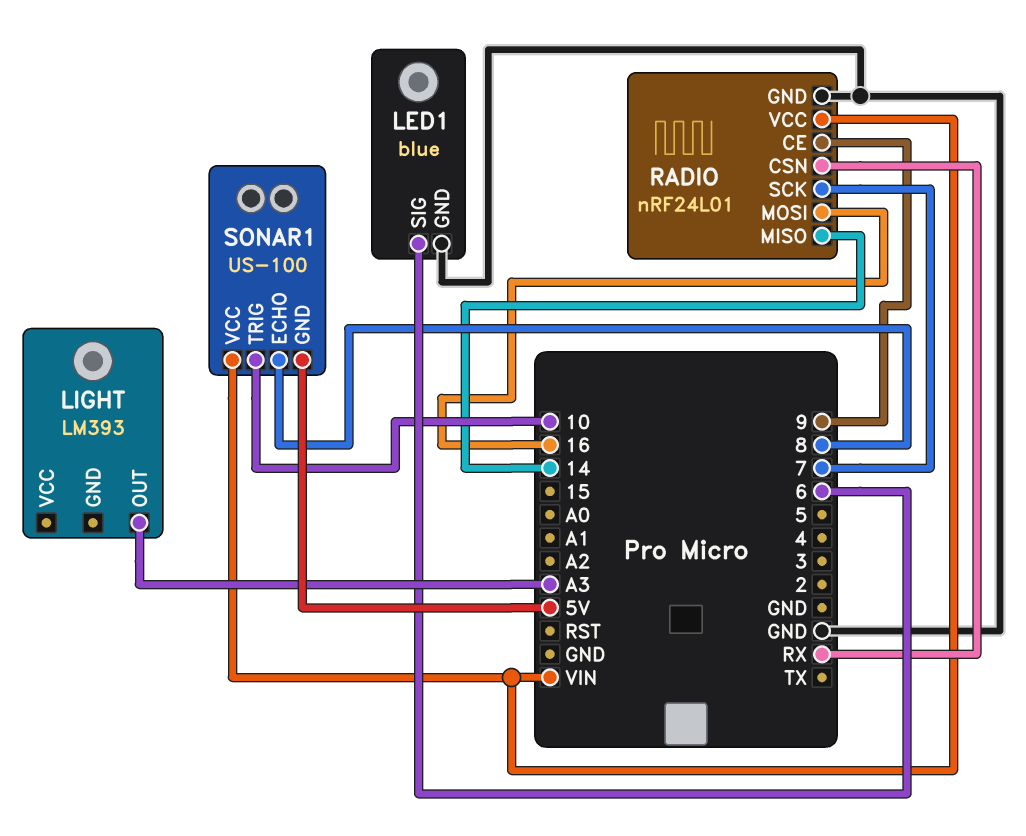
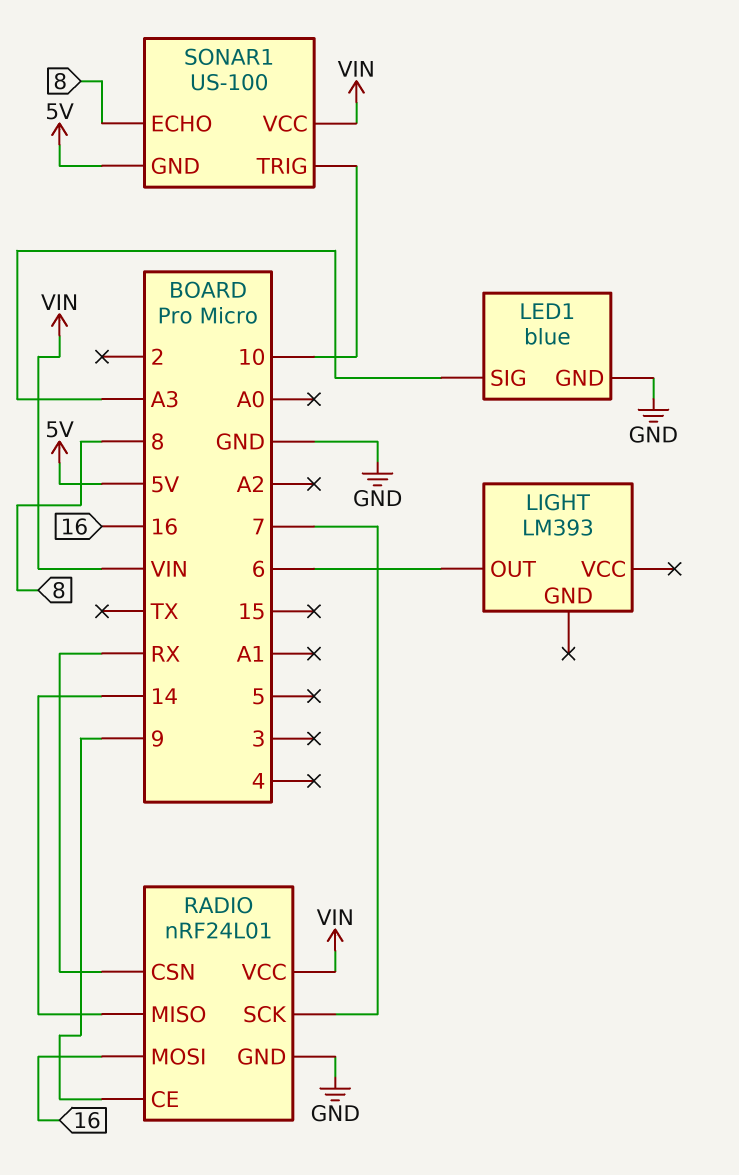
LED1 pin SIG: 6 -> A3
LIGHT pin OUT: A3 -> 6

